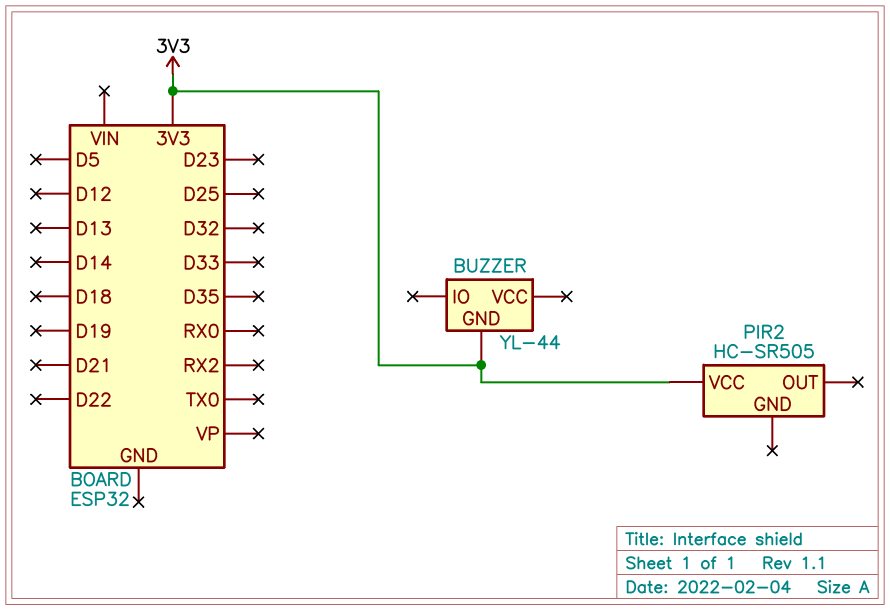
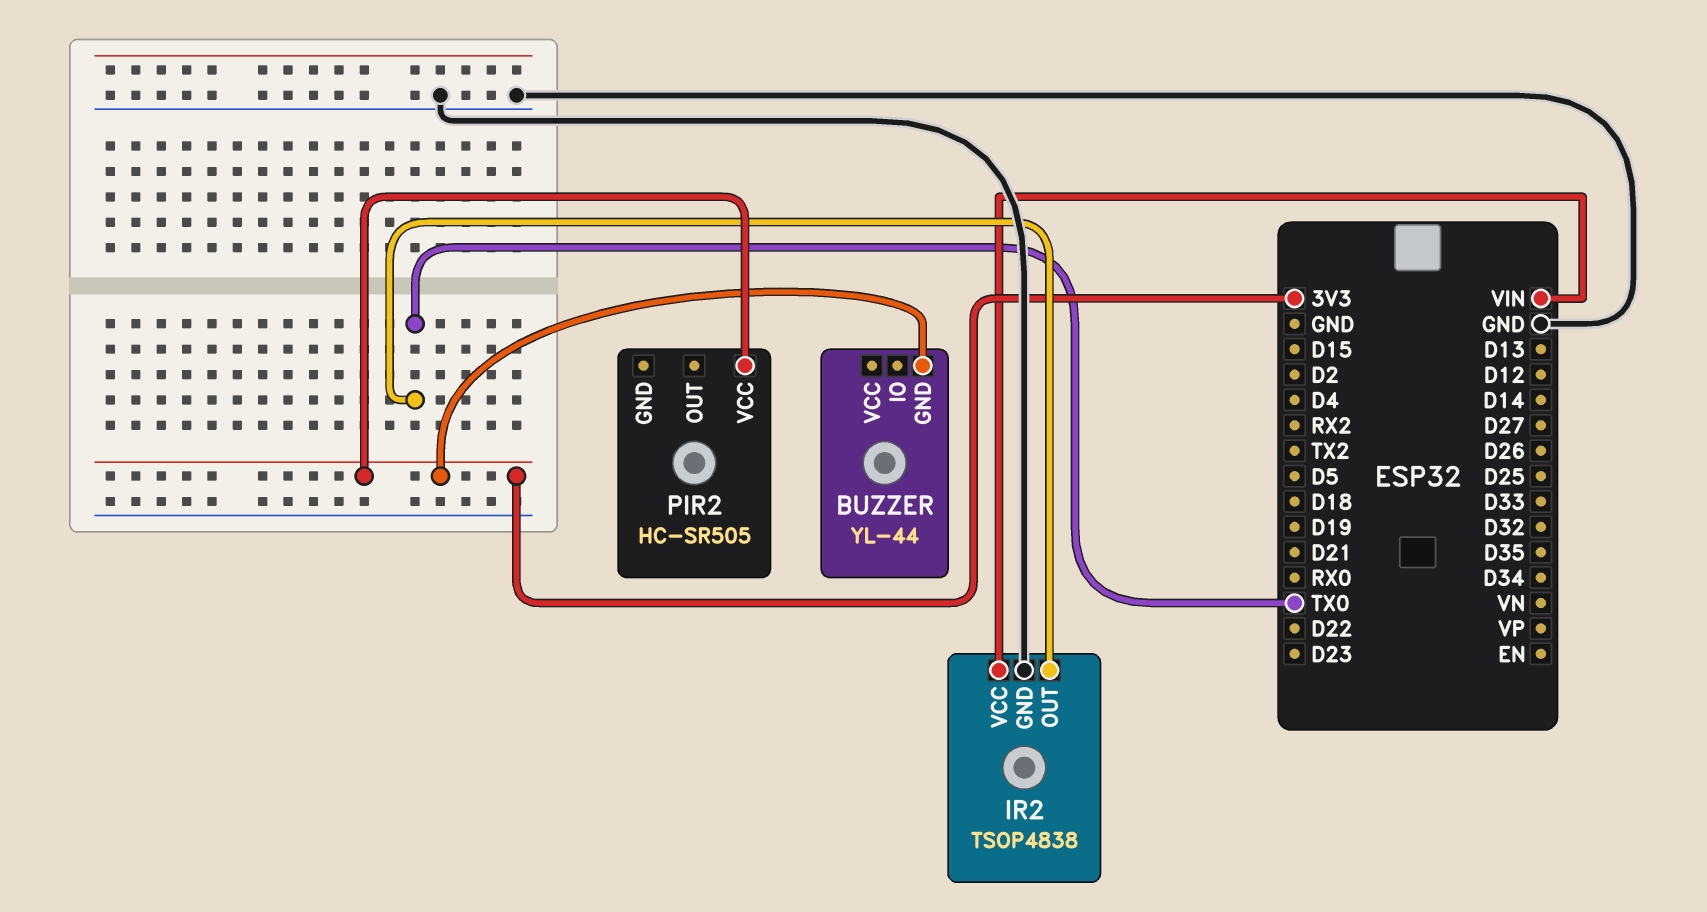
IR2: none -> TSOP4838
IR2 pin GND: none -> GND
IR2 pin OUT: none -> TX0
IR2 pin VCC: none -> VIN

